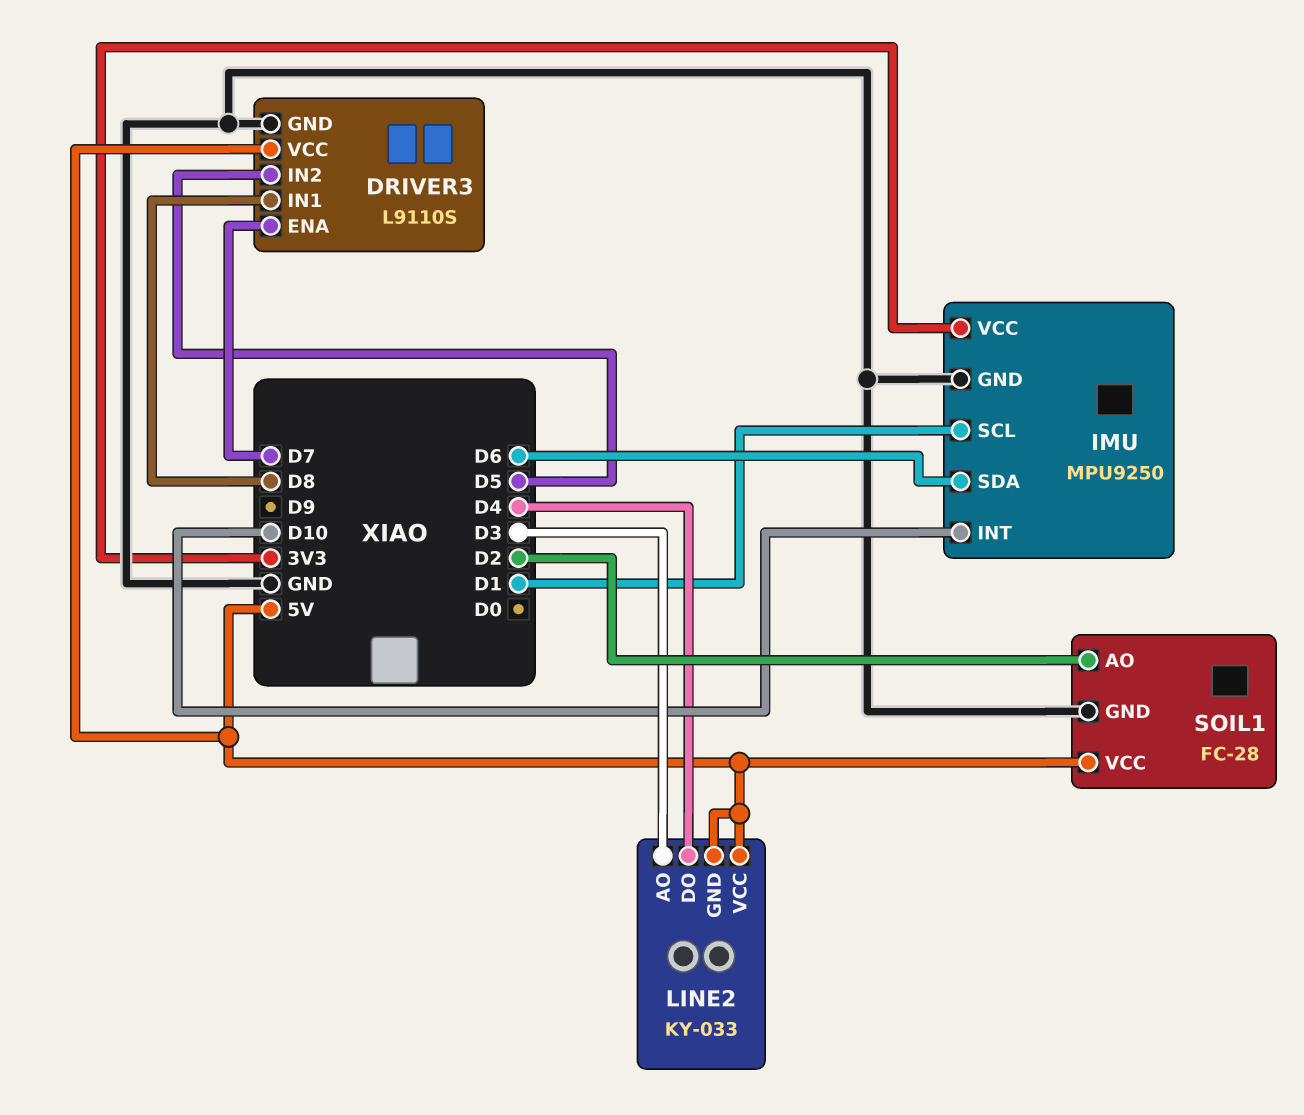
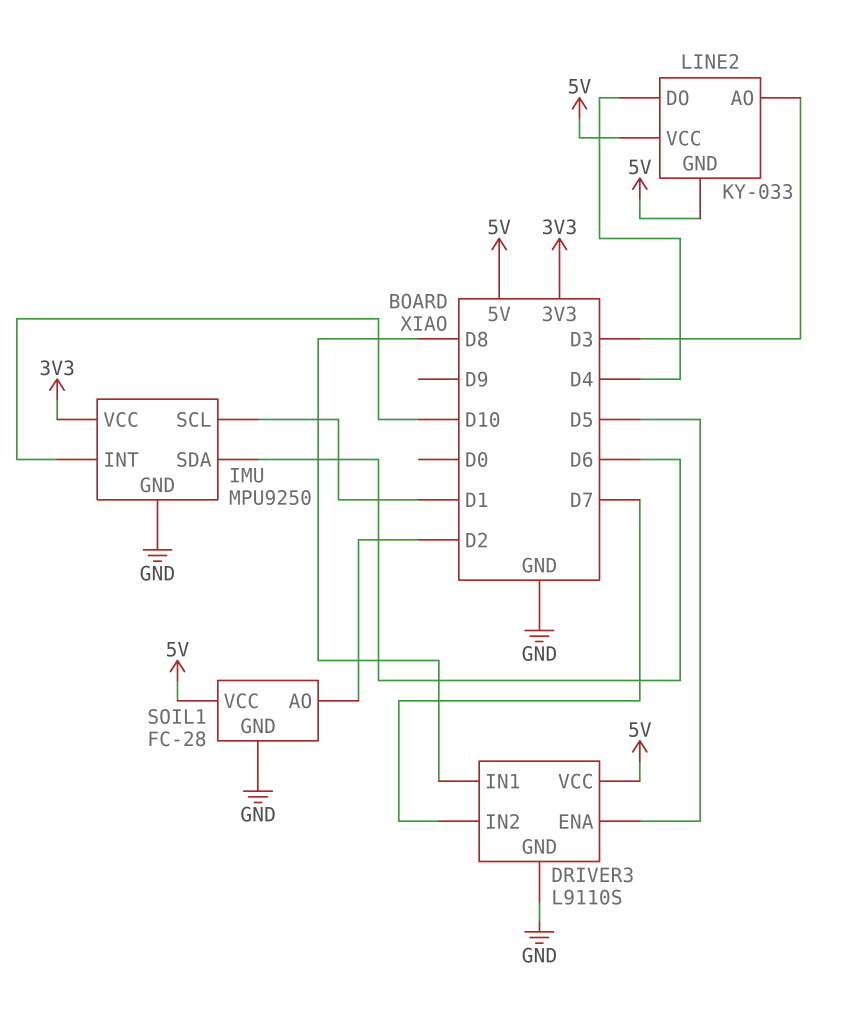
DRIVER3 pin ENA: D7 -> D5
DRIVER3 pin IN2: D5 -> D7

